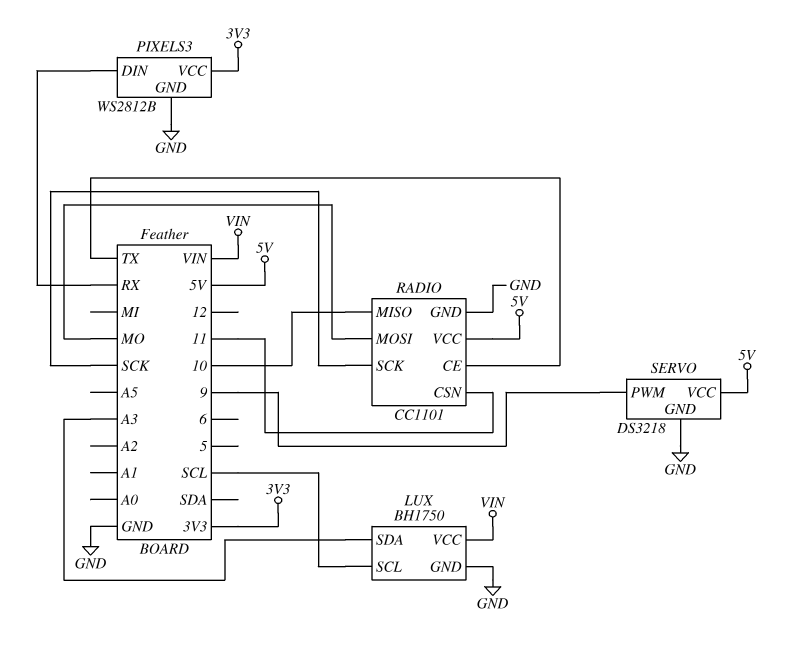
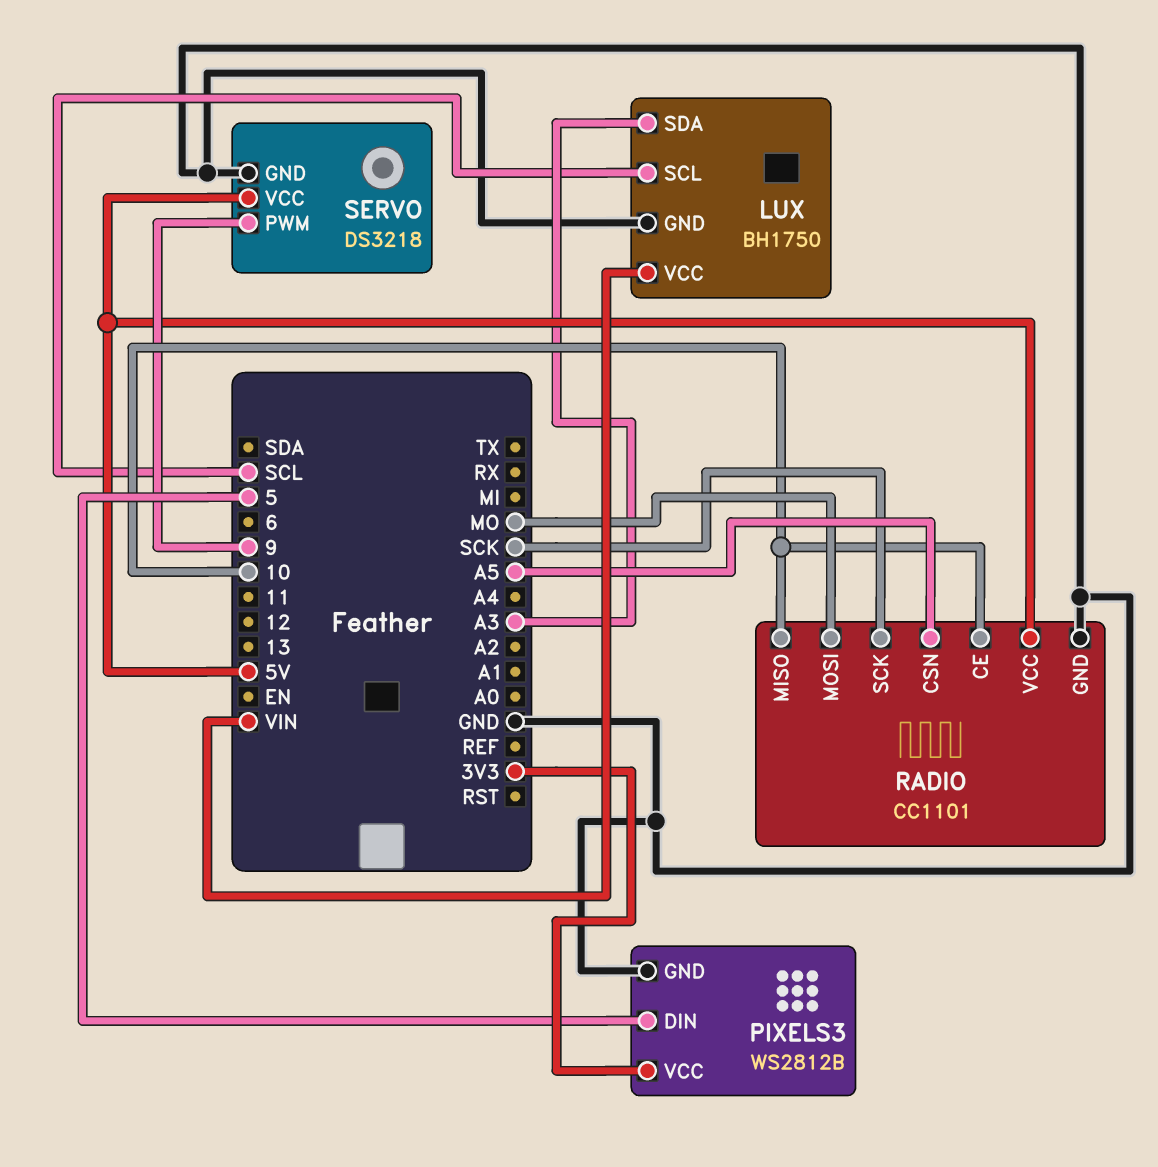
PIXELS3 pin DIN: RX -> 5
RADIO pin CE: TX -> 10
RADIO pin CSN: 11 -> A5

